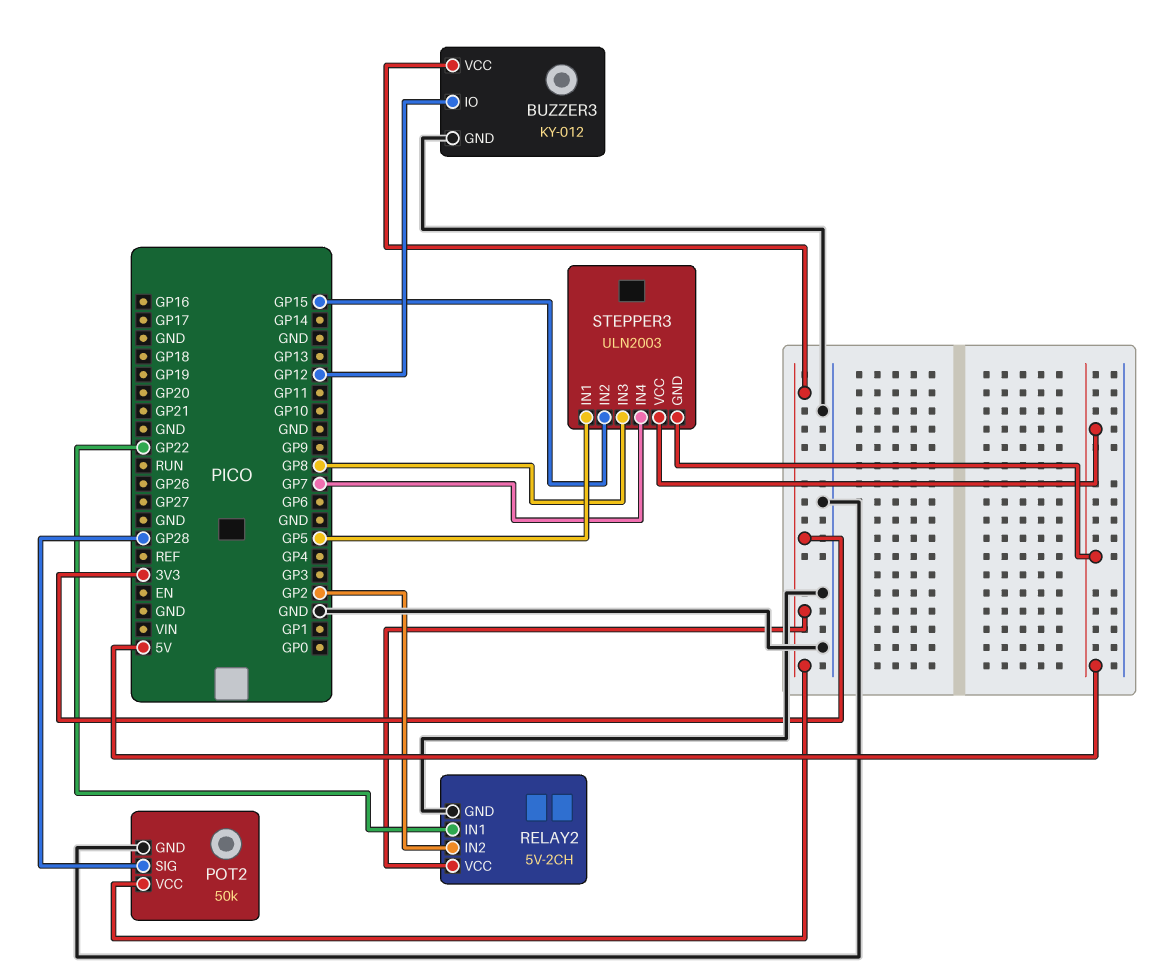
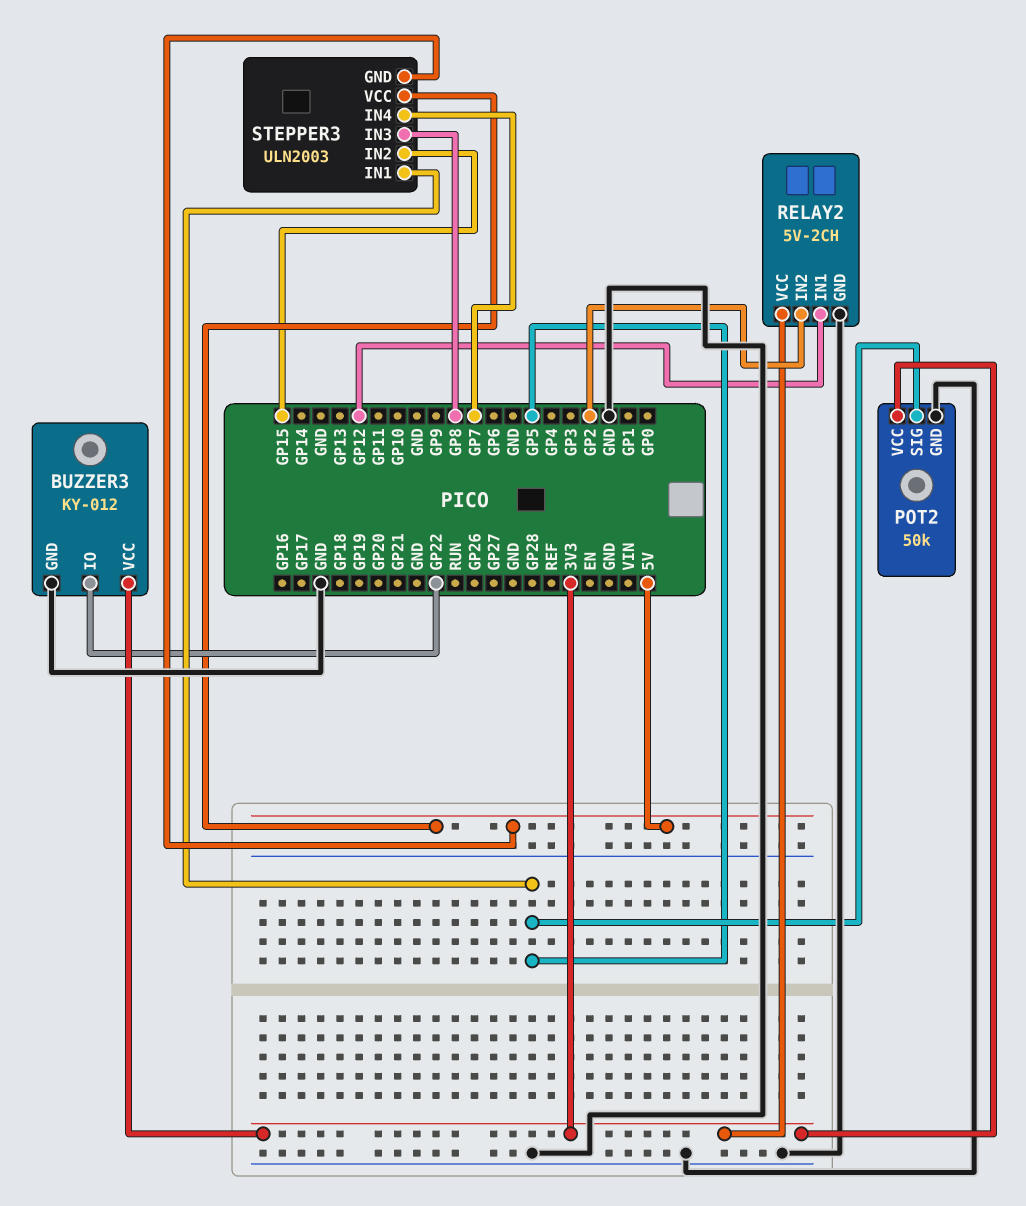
BUZZER3 pin IO: GP12 -> GP22
POT2 pin SIG: GP28 -> GP5
RELAY2 pin IN1: GP22 -> GP12

